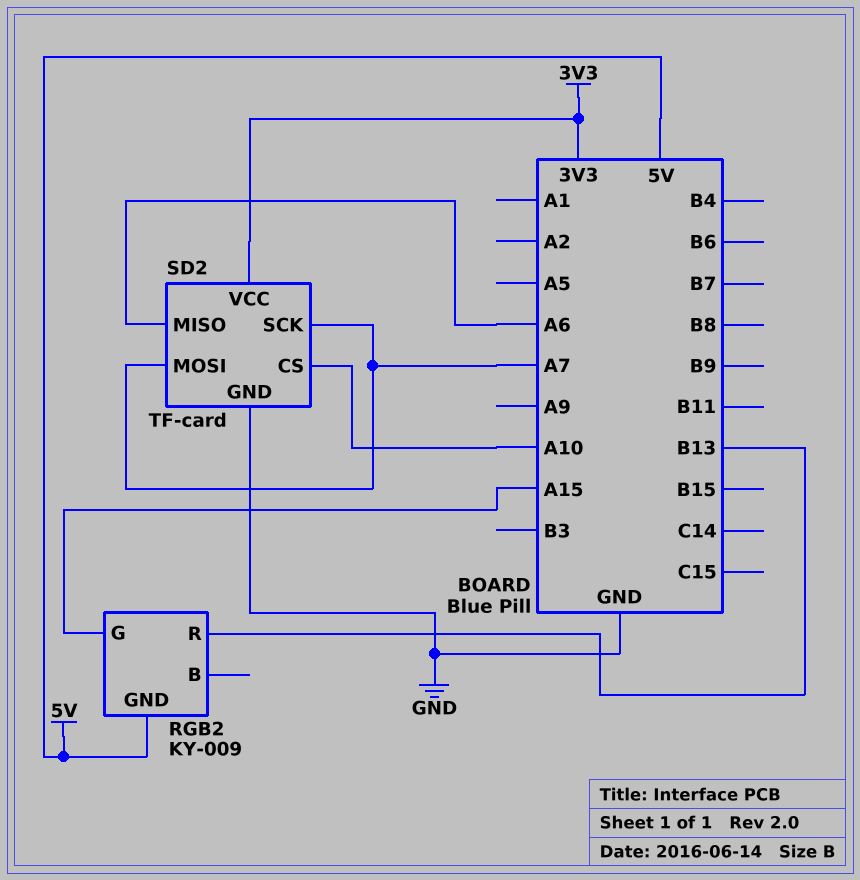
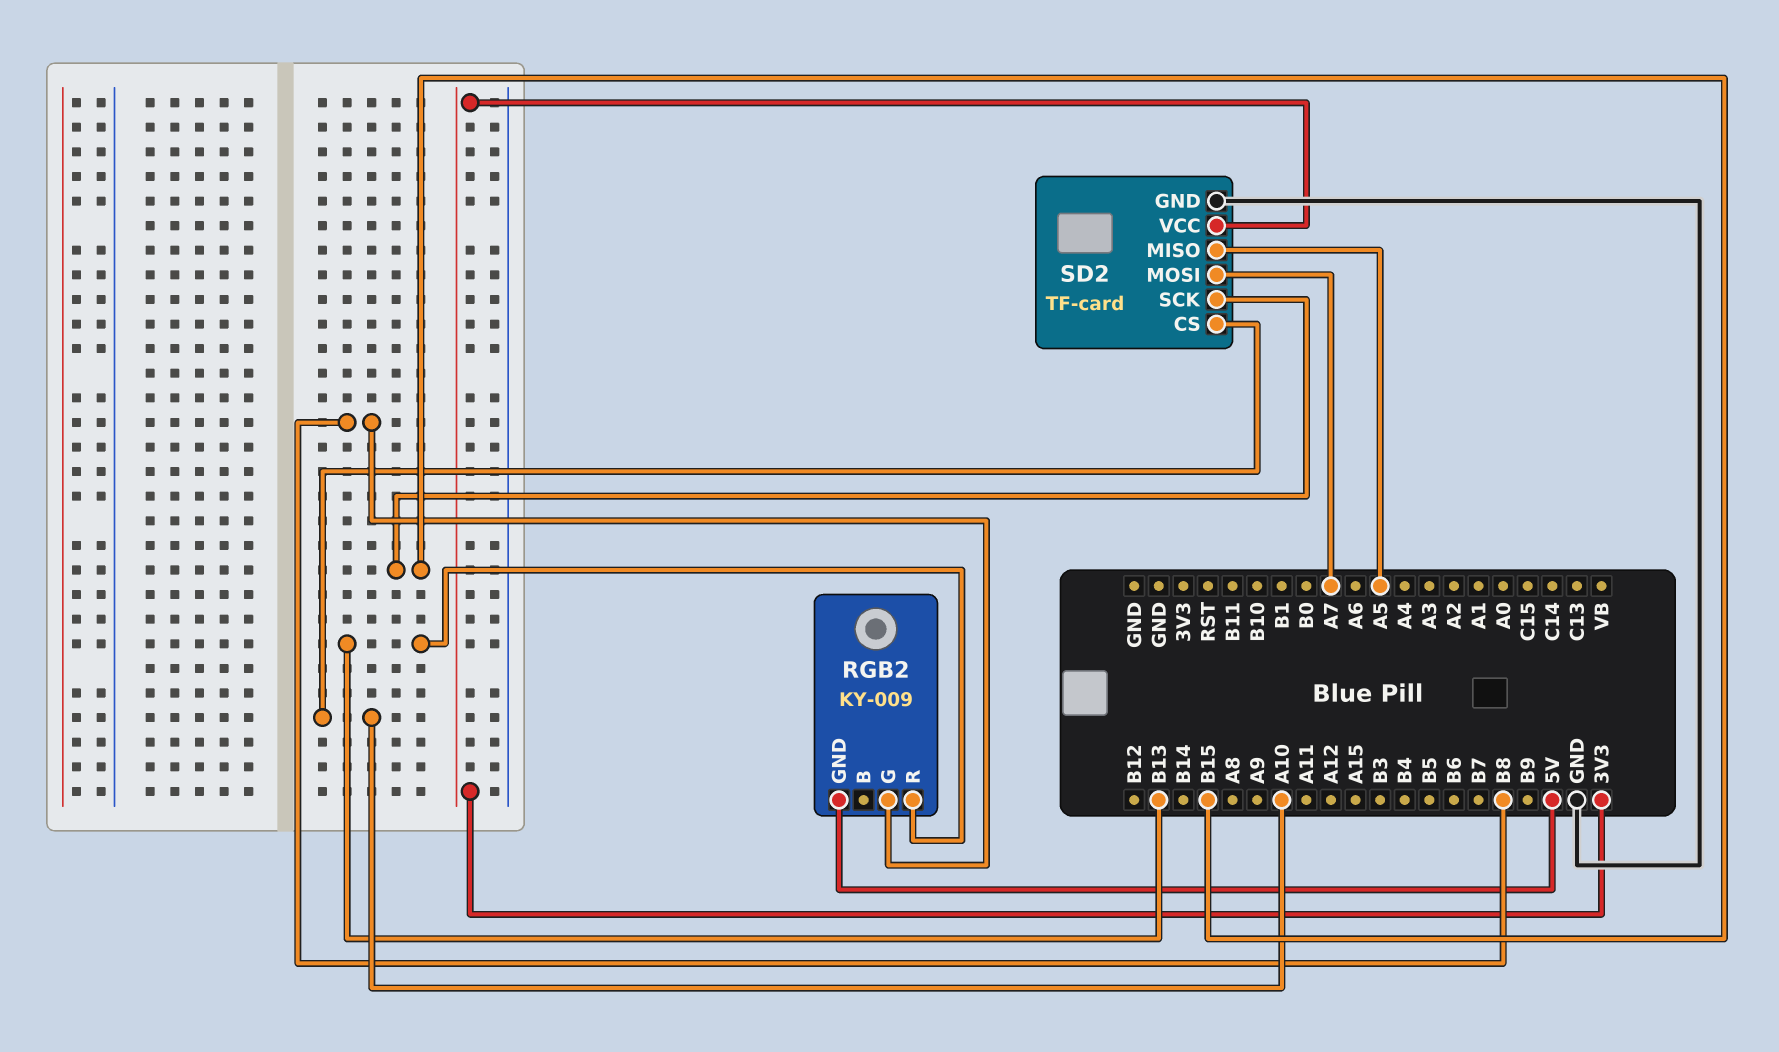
RGB2 pin G: A15 -> B8
SD2 pin MISO: A6 -> A5
SD2 pin SCK: A7 -> B15

